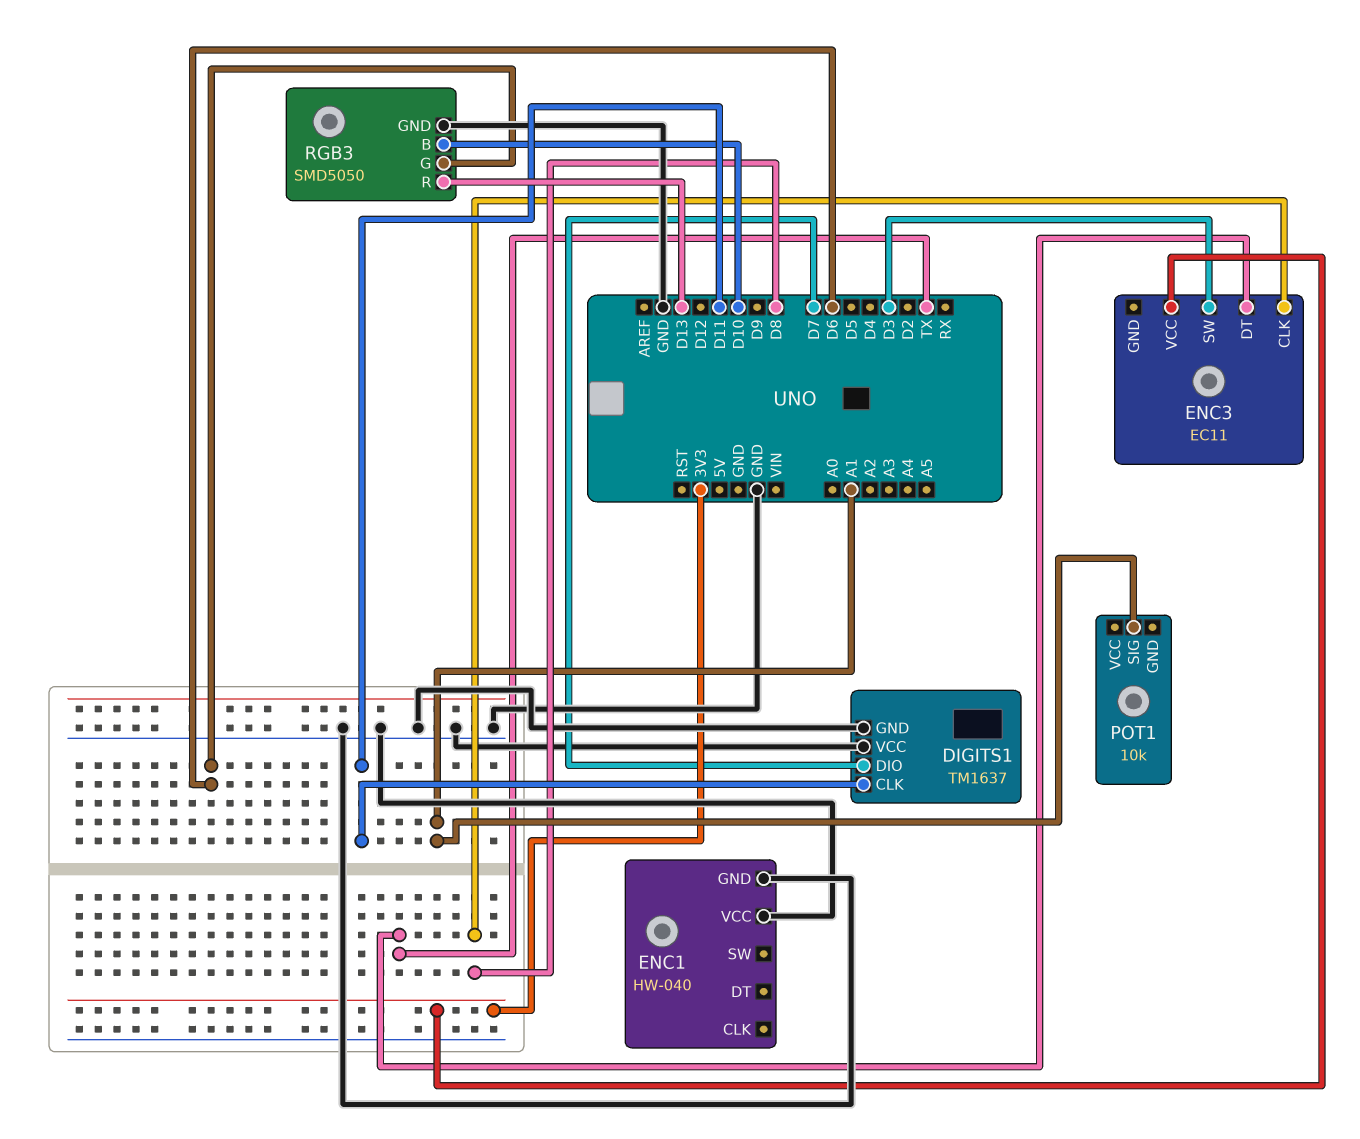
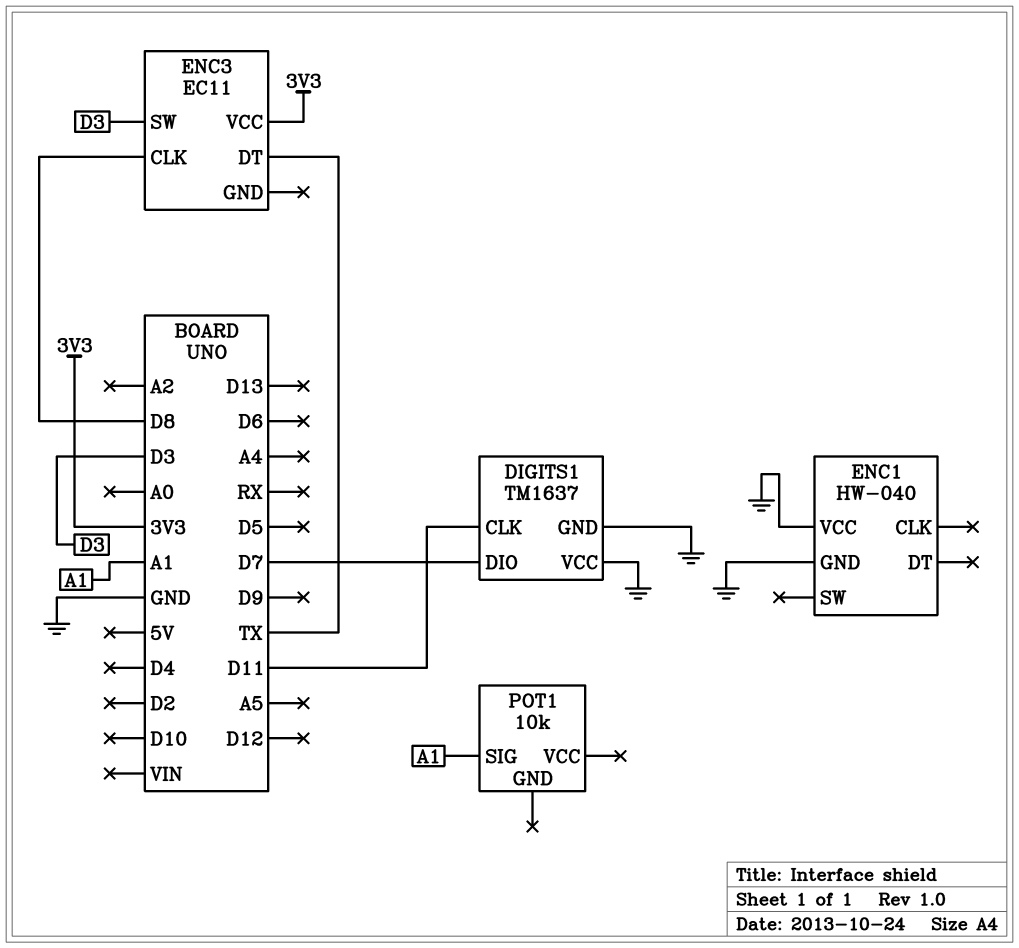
RGB3: SMD5050 -> none
RGB3 pin B: D10 -> none
RGB3 pin G: D6 -> none
RGB3 pin GND: GND -> none
RGB3 pin R: D13 -> none

